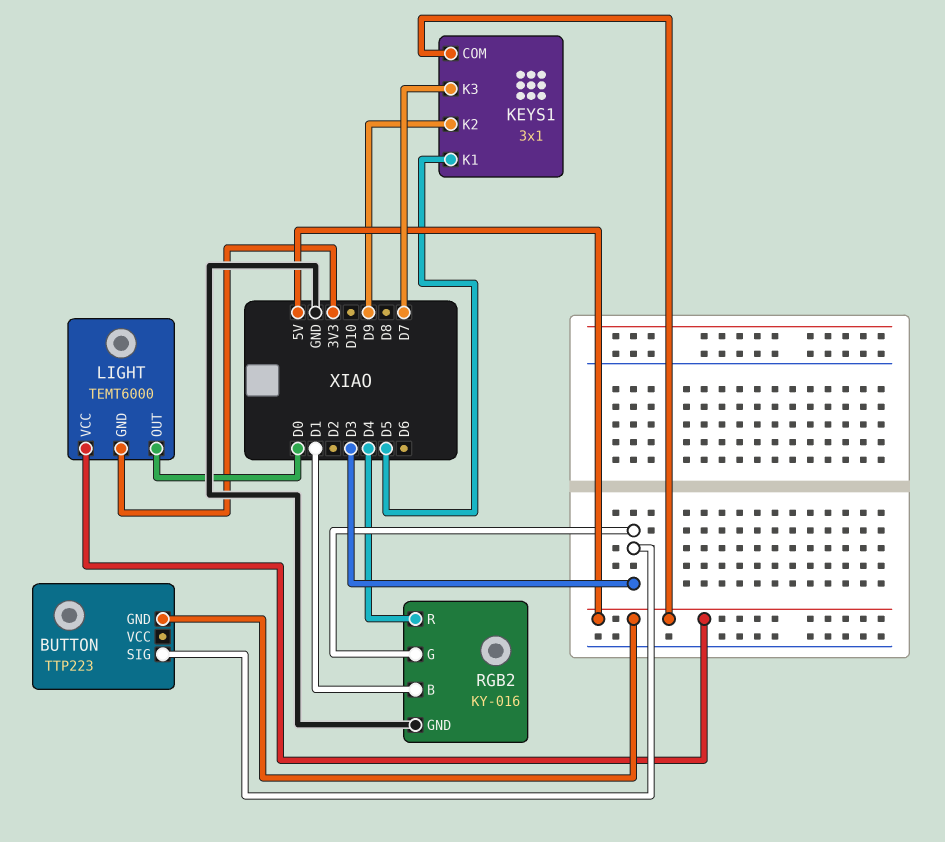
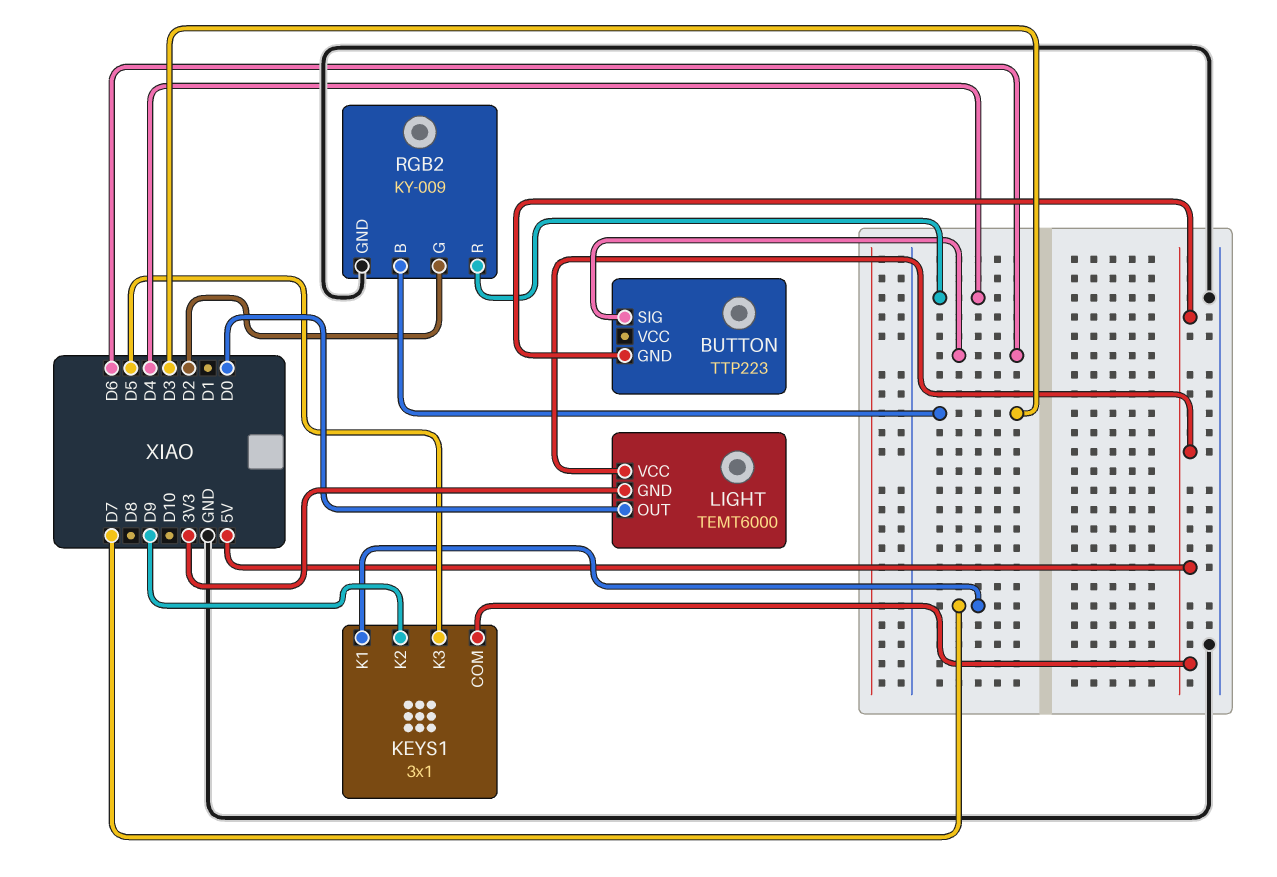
BUTTON pin SIG: D3 -> D6
KEYS1 pin K1: D5 -> D7
KEYS1 pin K3: D7 -> D5
RGB2: KY-016 -> KY-009
RGB2 pin B: D1 -> D3
RGB2 pin G: D3 -> D2

